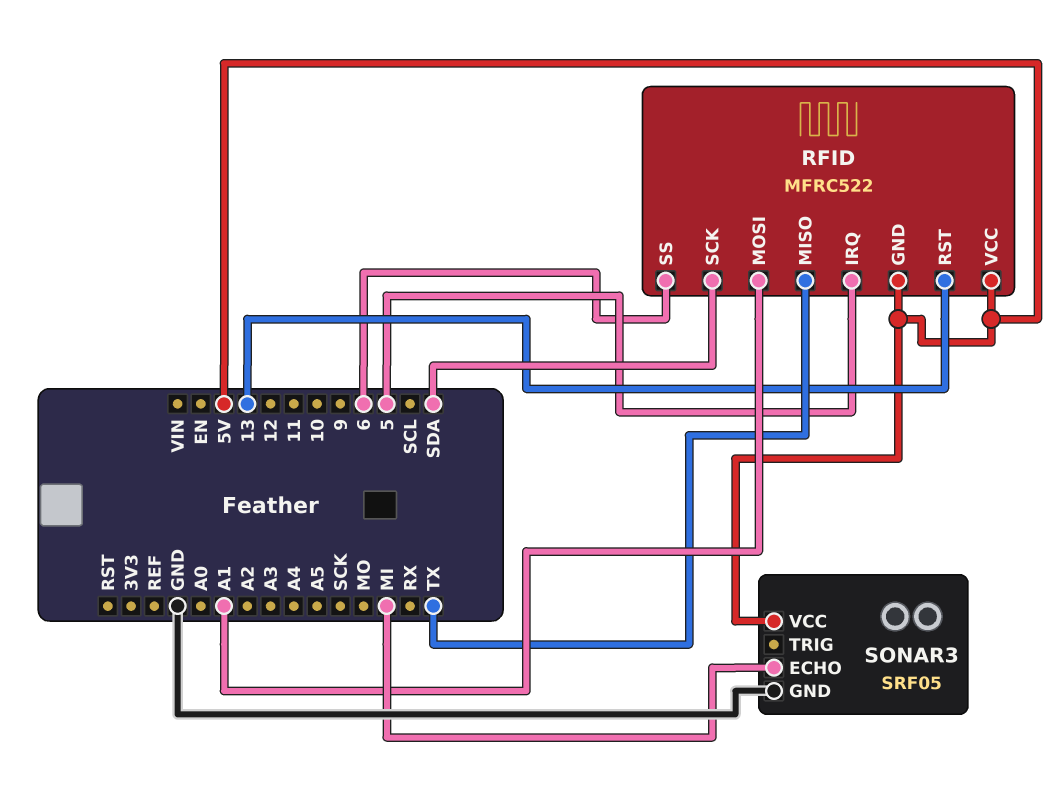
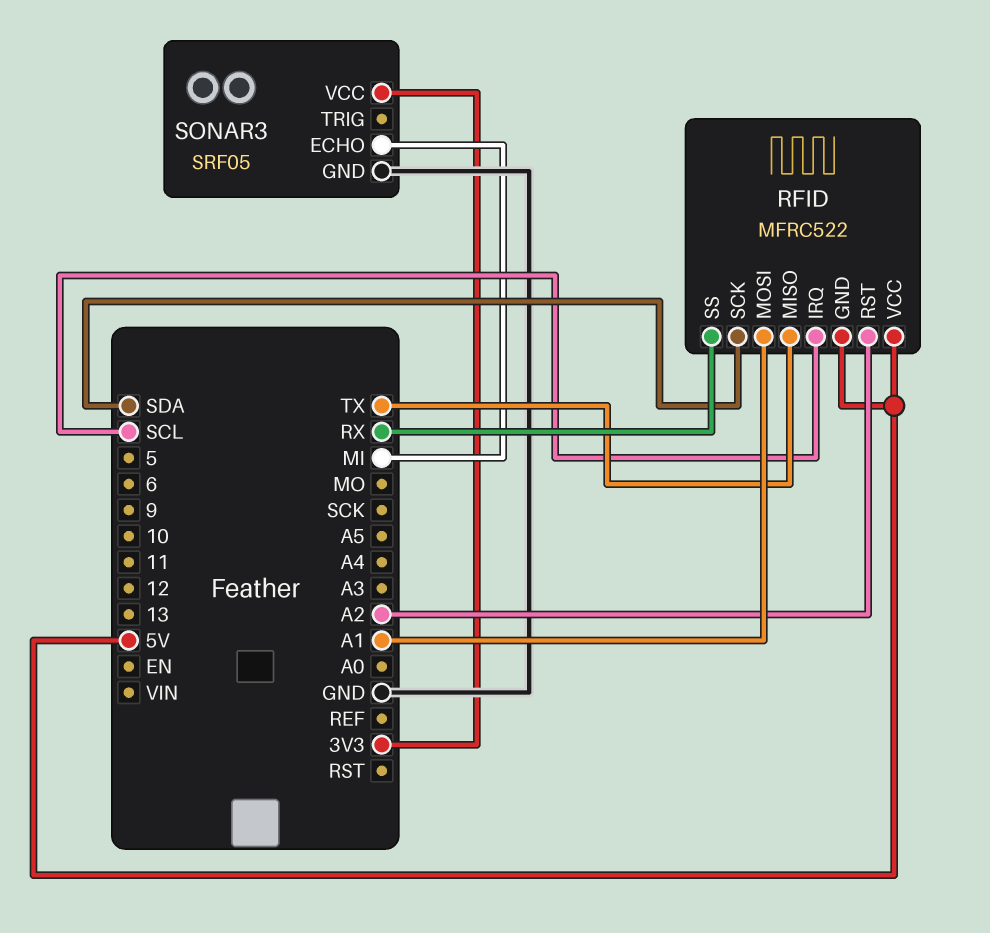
RFID pin IRQ: 5 -> SCL
RFID pin RST: 13 -> A2
RFID pin SS: 6 -> RX
SONAR3 pin VCC: 5V -> 3V3

